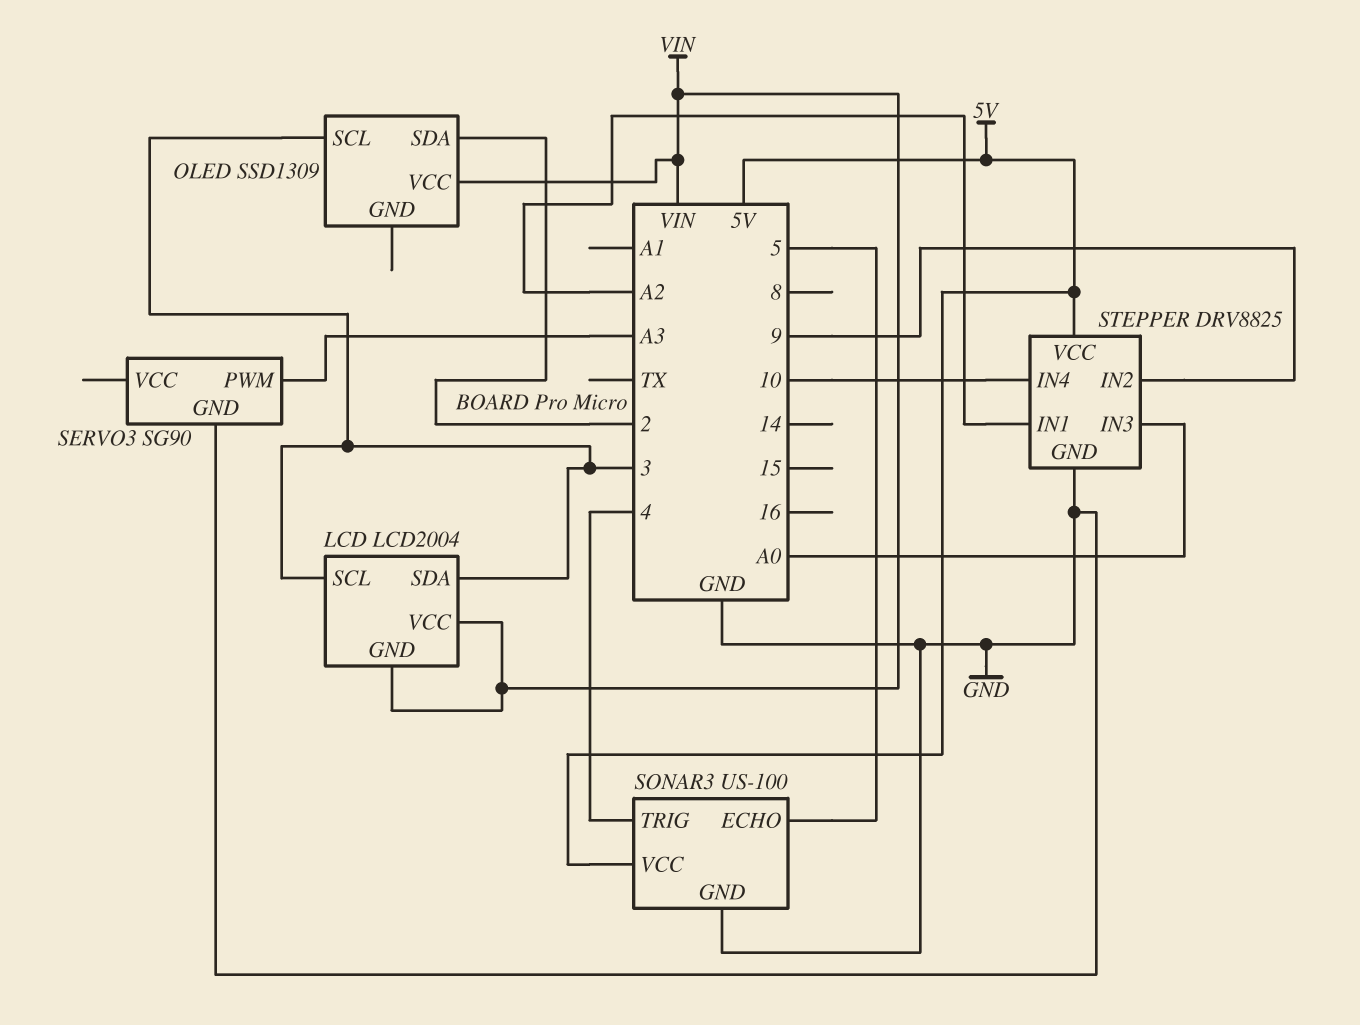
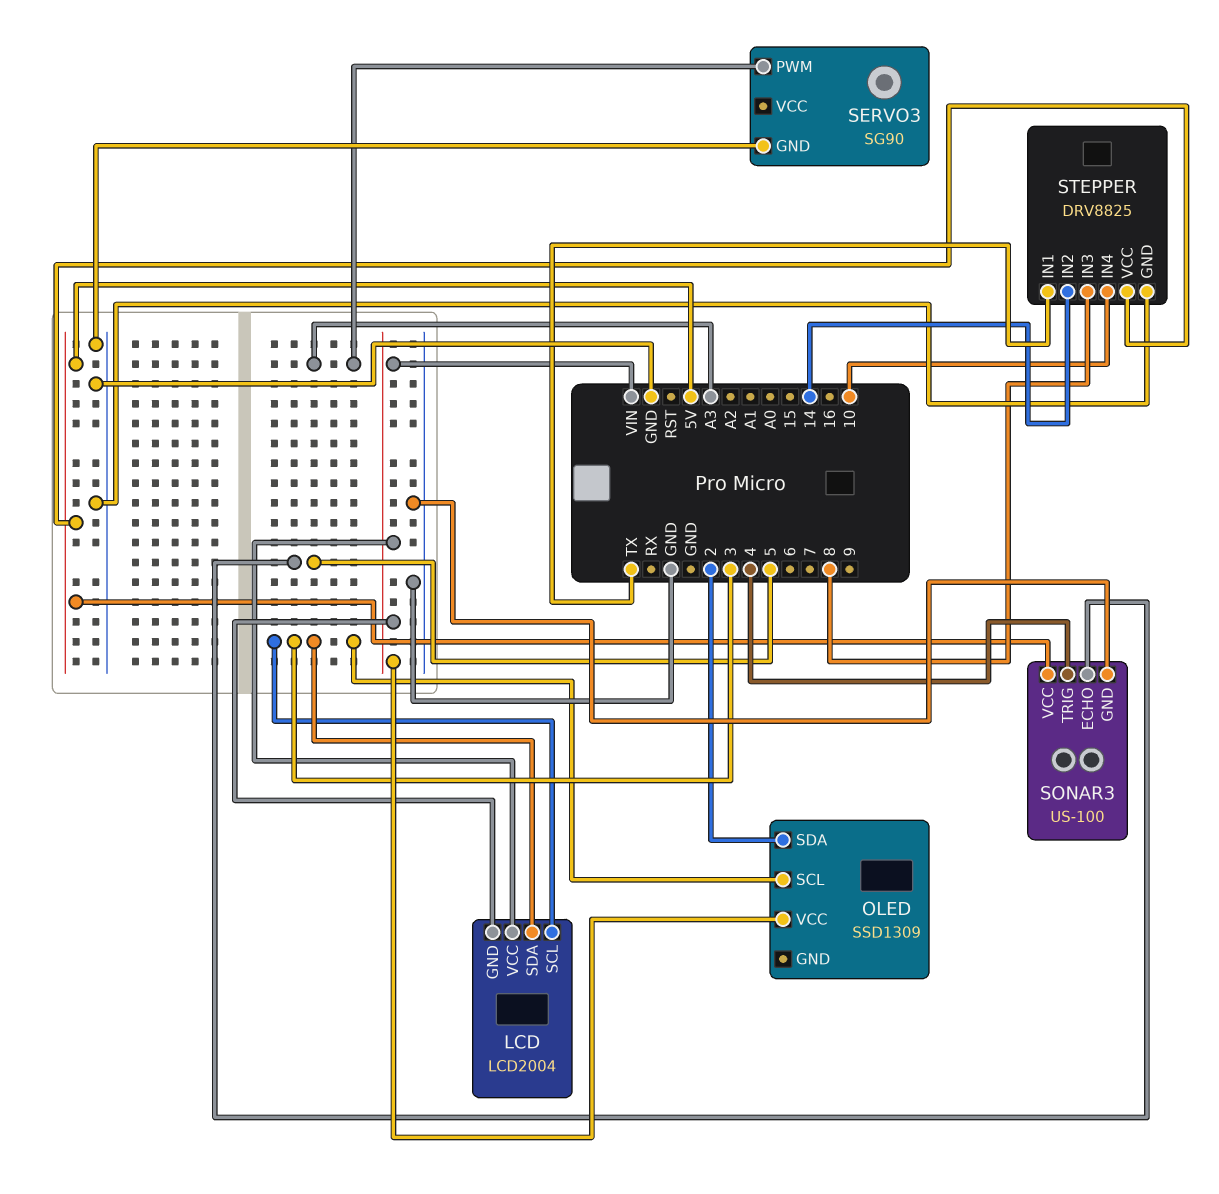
STEPPER pin IN1: A2 -> TX
STEPPER pin IN2: 9 -> 14
STEPPER pin IN3: A0 -> 8

